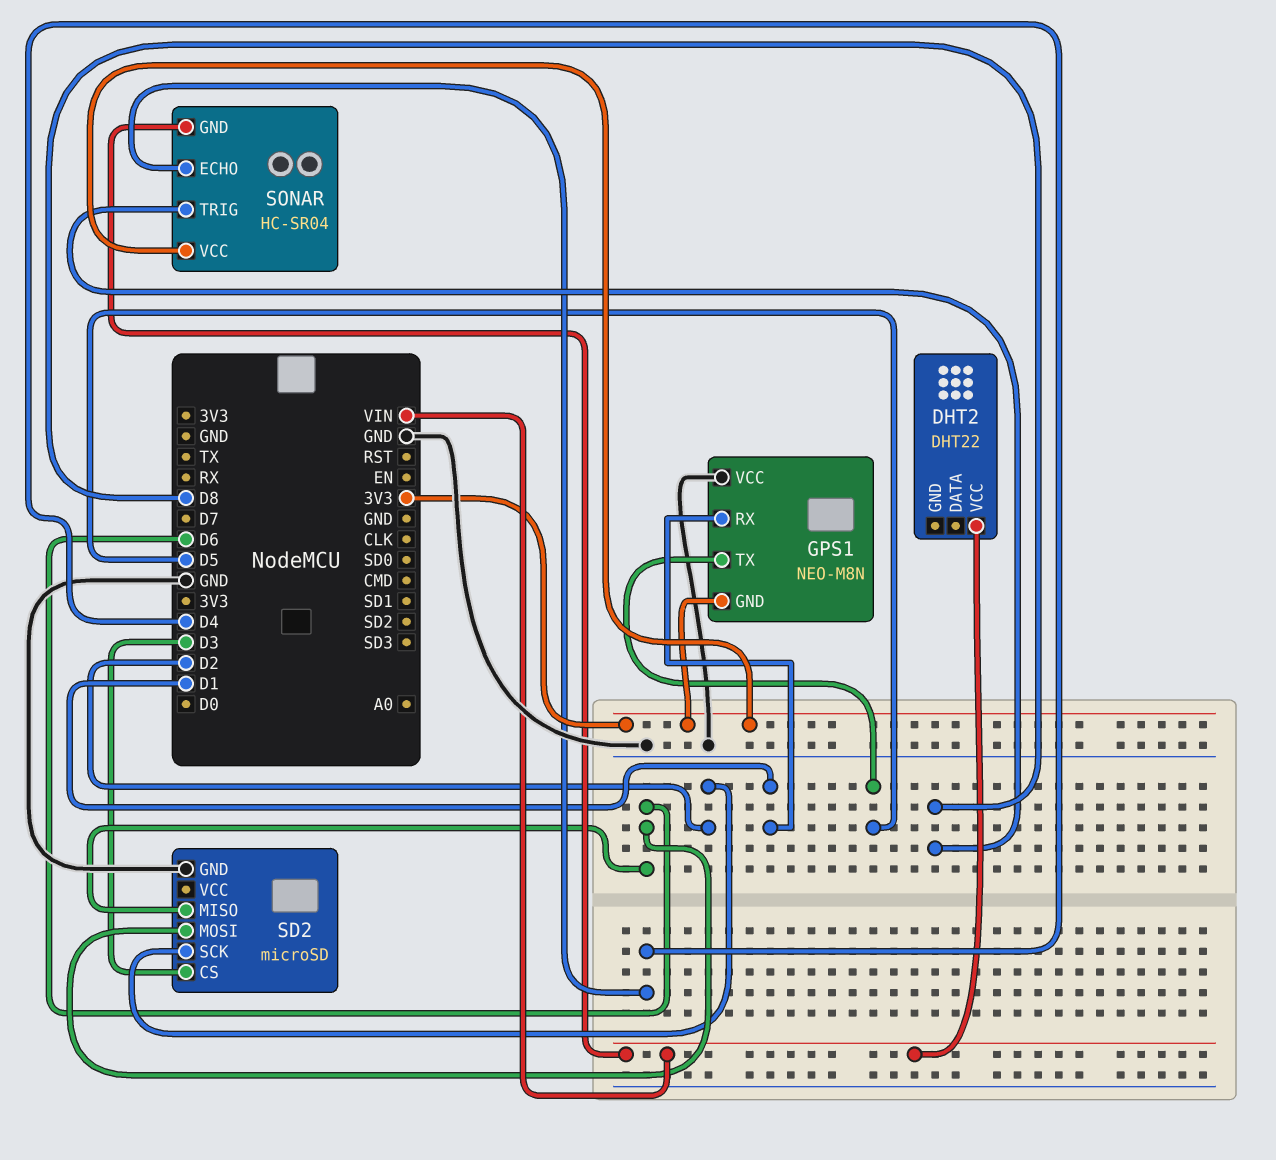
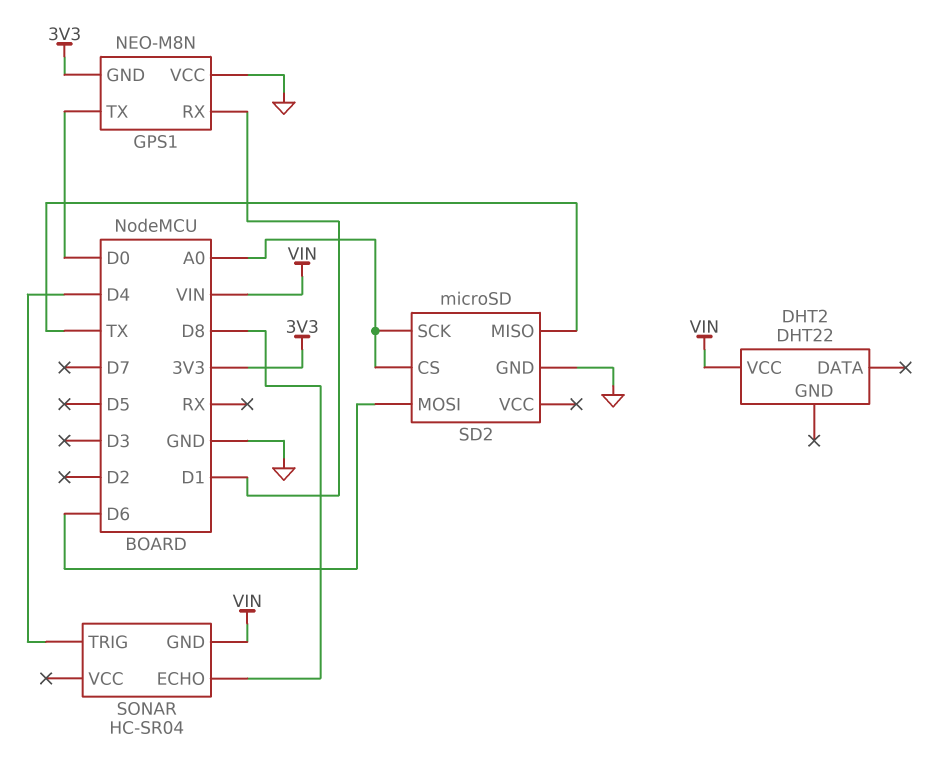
GPS1 pin TX: D5 -> D0
SD2 pin CS: D3 -> A0
SD2 pin MISO: D6 -> TX
SD2 pin SCK: D2 -> A0
SONAR pin ECHO: D4 -> D8
SONAR pin TRIG: D8 -> D4
SONAR pin VCC: 3V3 -> none

